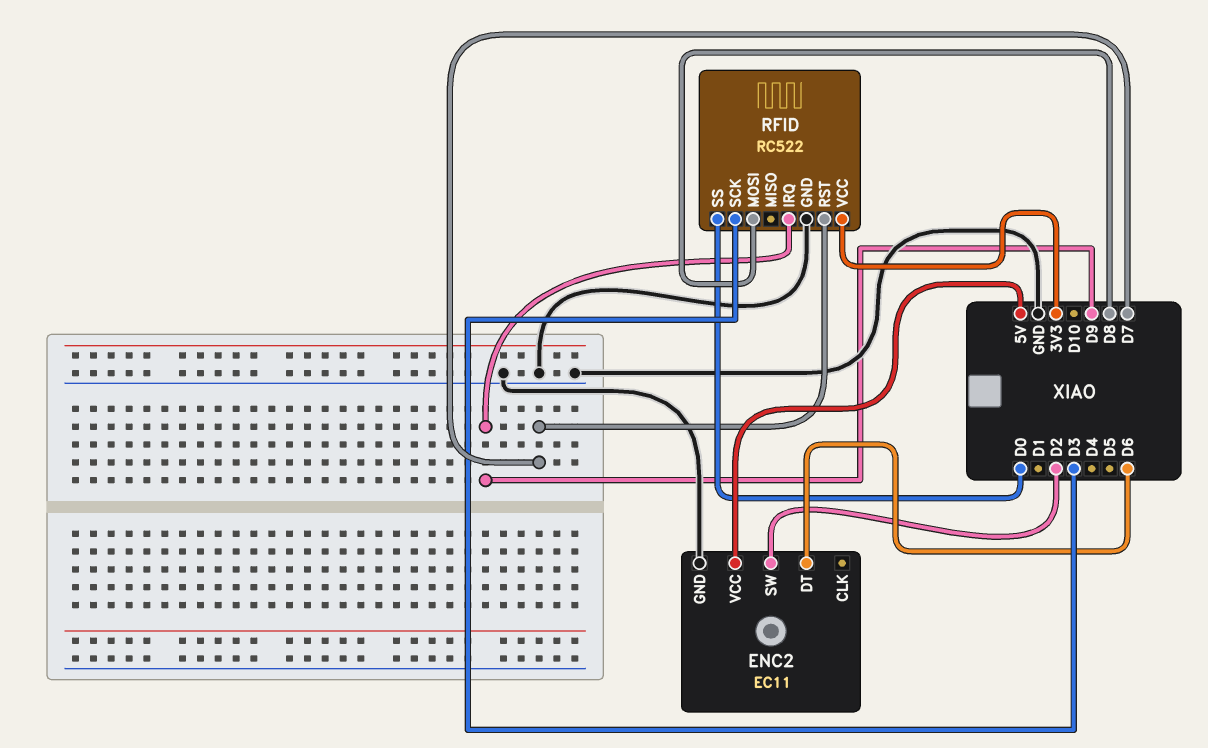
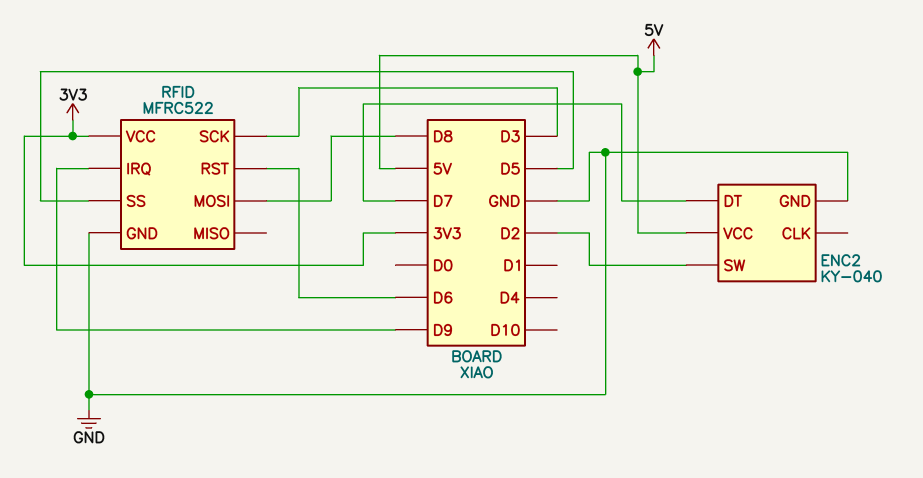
ENC2: EC11 -> KY-040
ENC2 pin DT: D6 -> D7
RFID: RC522 -> MFRC522
RFID pin RST: D7 -> D6
RFID pin SS: D0 -> D5

